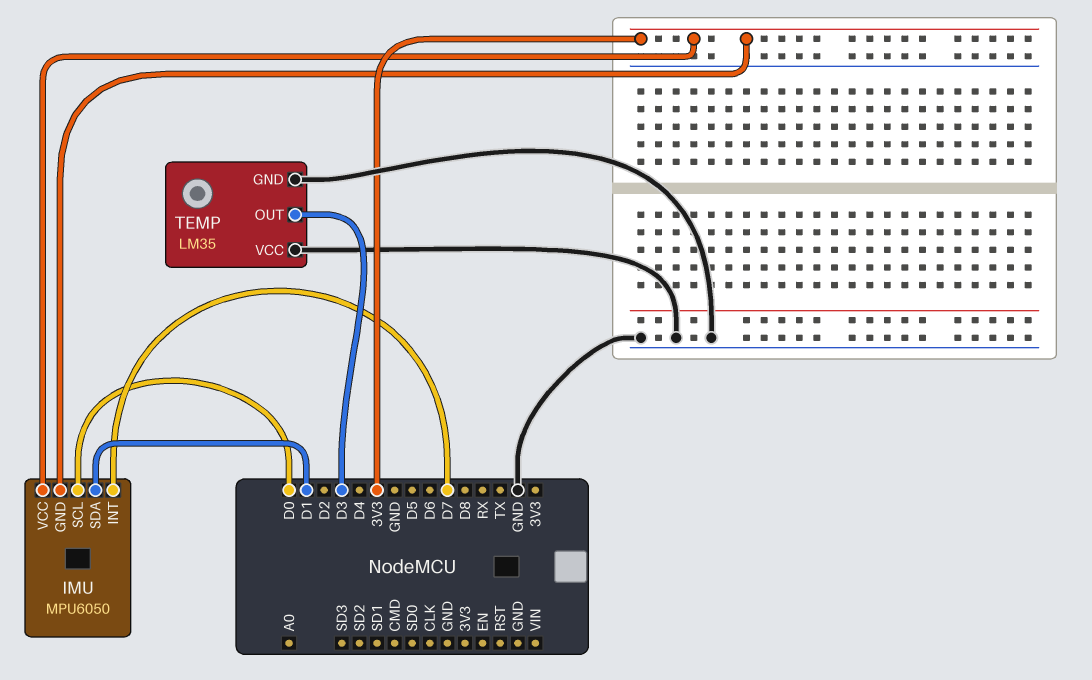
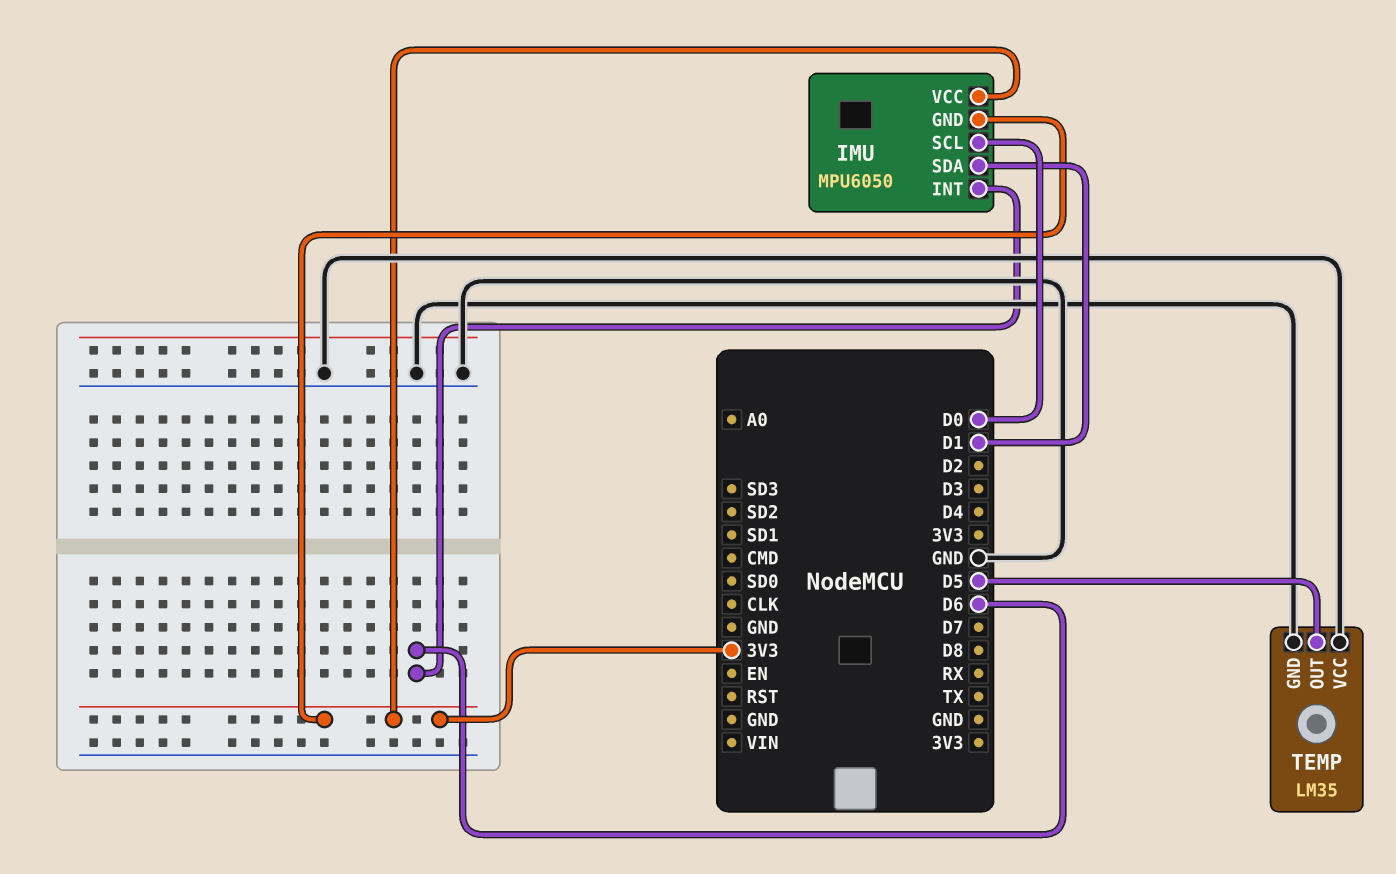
IMU pin INT: D7 -> D6
TEMP pin OUT: D3 -> D5

